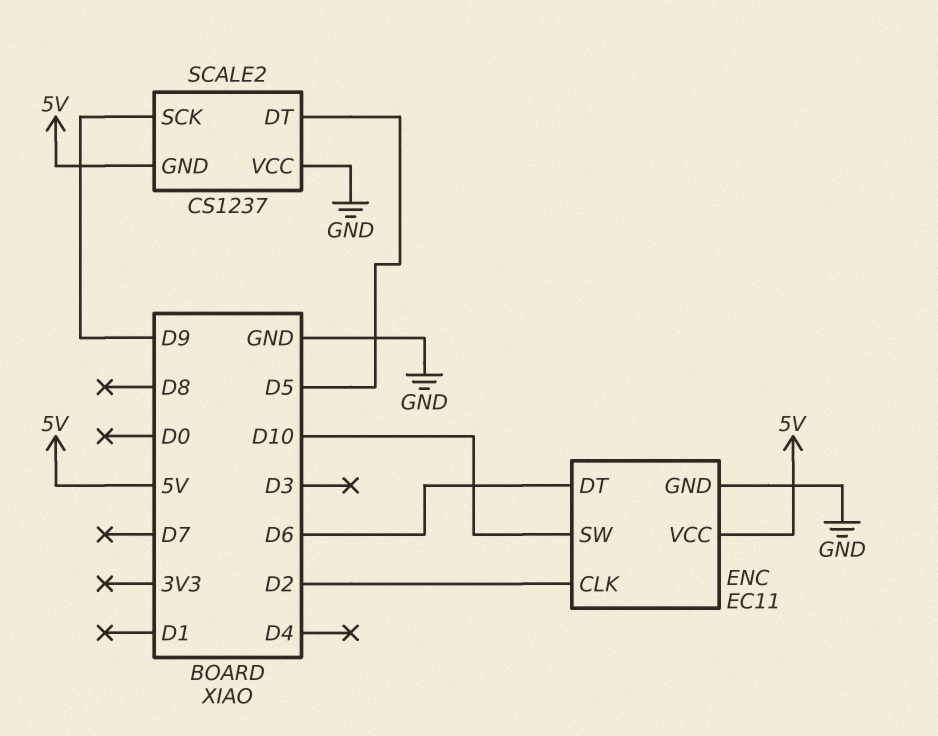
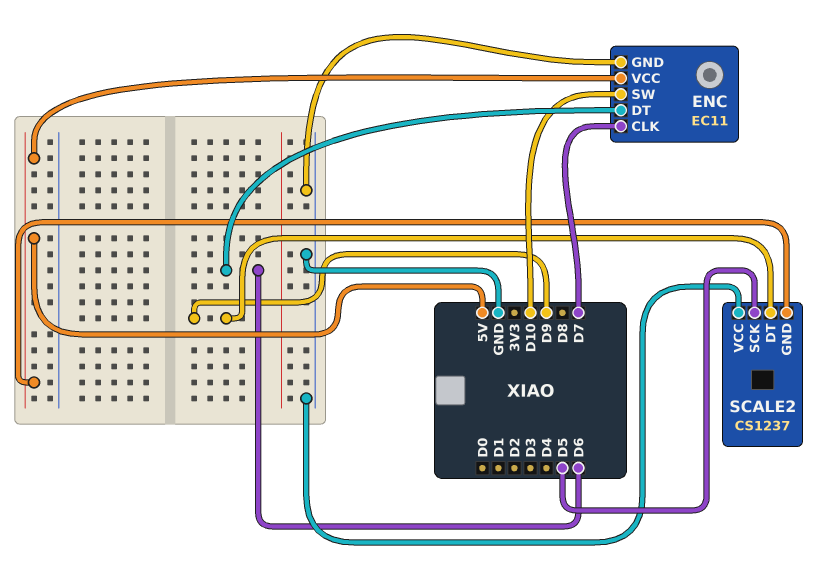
ENC pin CLK: D2 -> D7
SCALE2 pin DT: D5 -> D9
SCALE2 pin SCK: D9 -> D5

